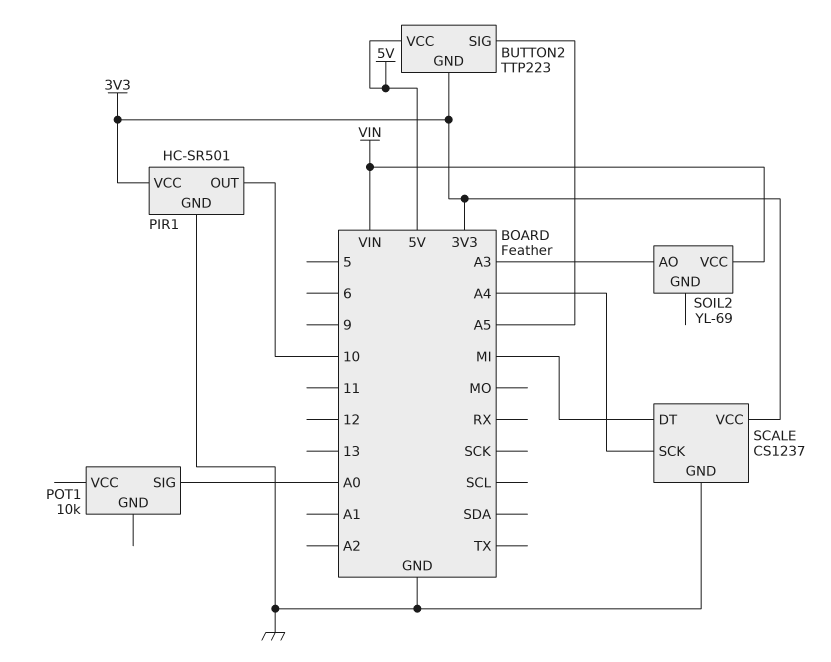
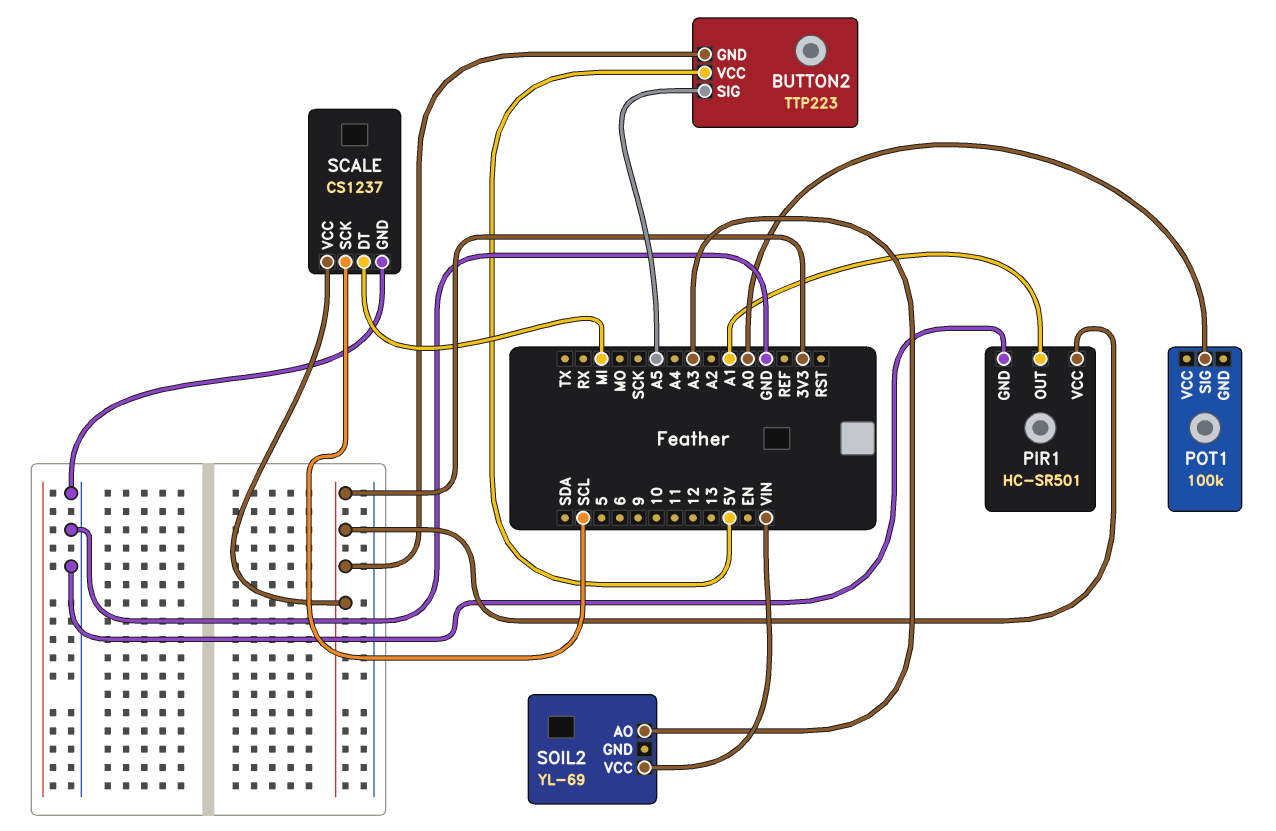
PIR1 pin OUT: 10 -> A1
POT1: 10k -> 100k
SCALE pin SCK: A4 -> SCL

